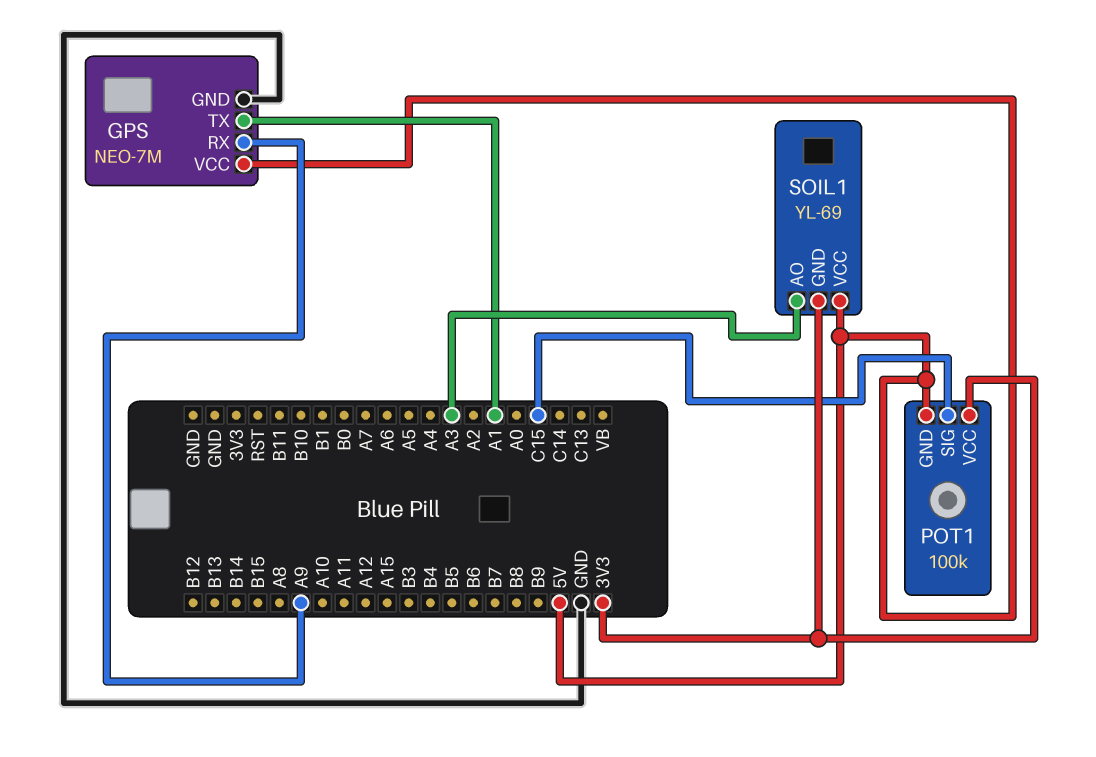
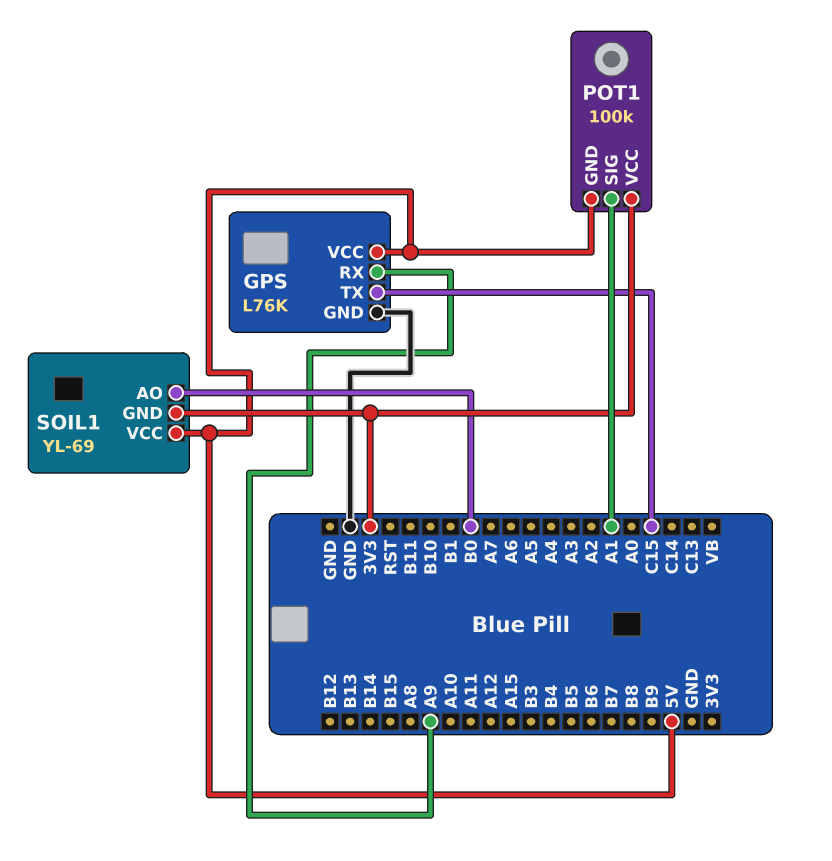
GPS: NEO-7M -> L76K
GPS pin TX: A1 -> C15
POT1 pin SIG: C15 -> A1
SOIL1 pin AO: A3 -> B0

